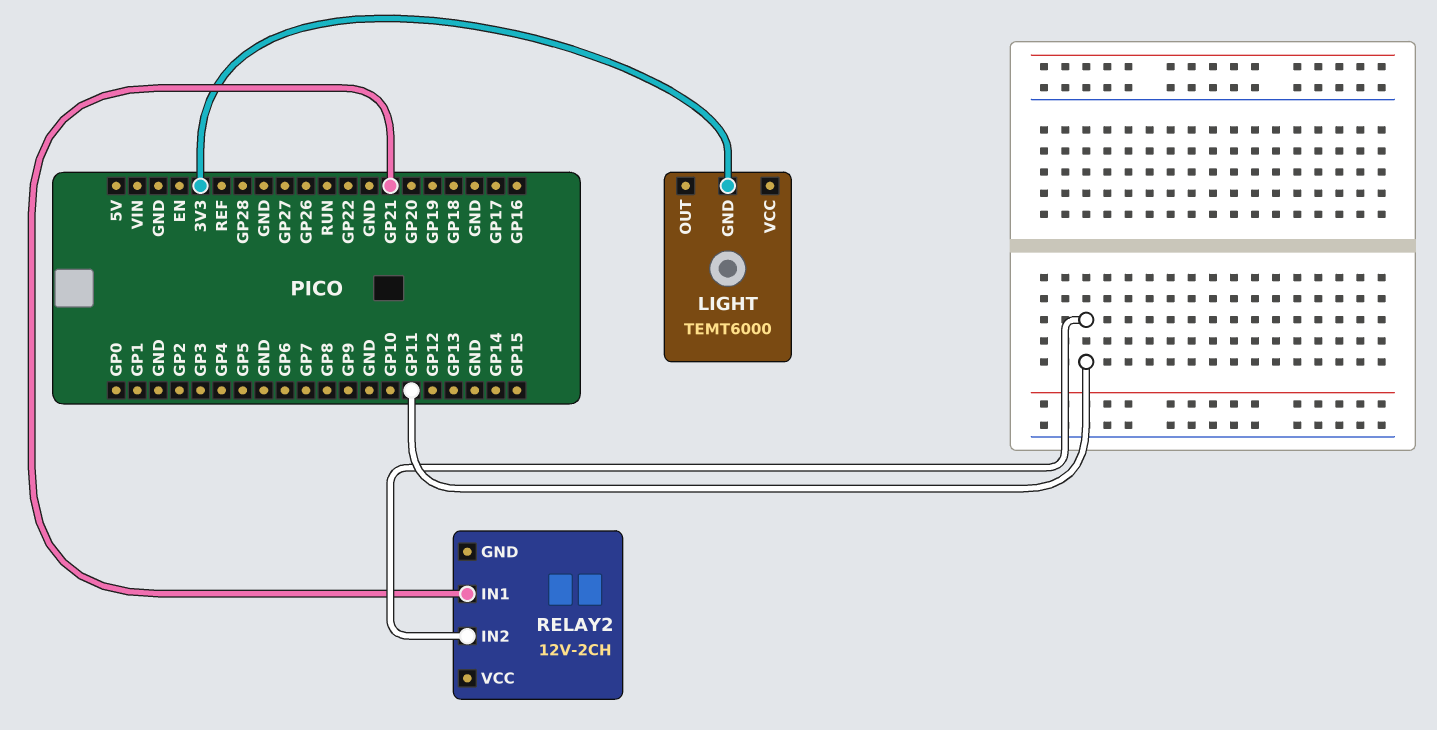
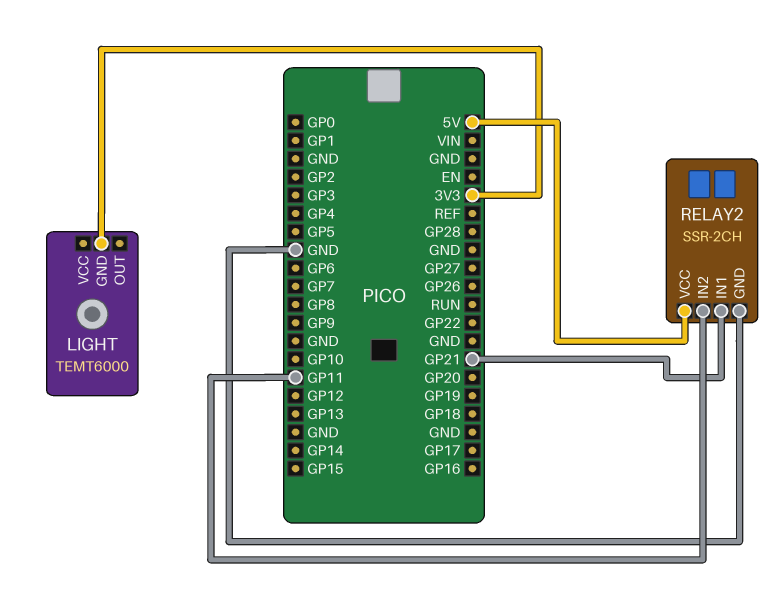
RELAY2: 12V-2CH -> SSR-2CH
RELAY2 pin GND: none -> GND
RELAY2 pin VCC: none -> 5V

